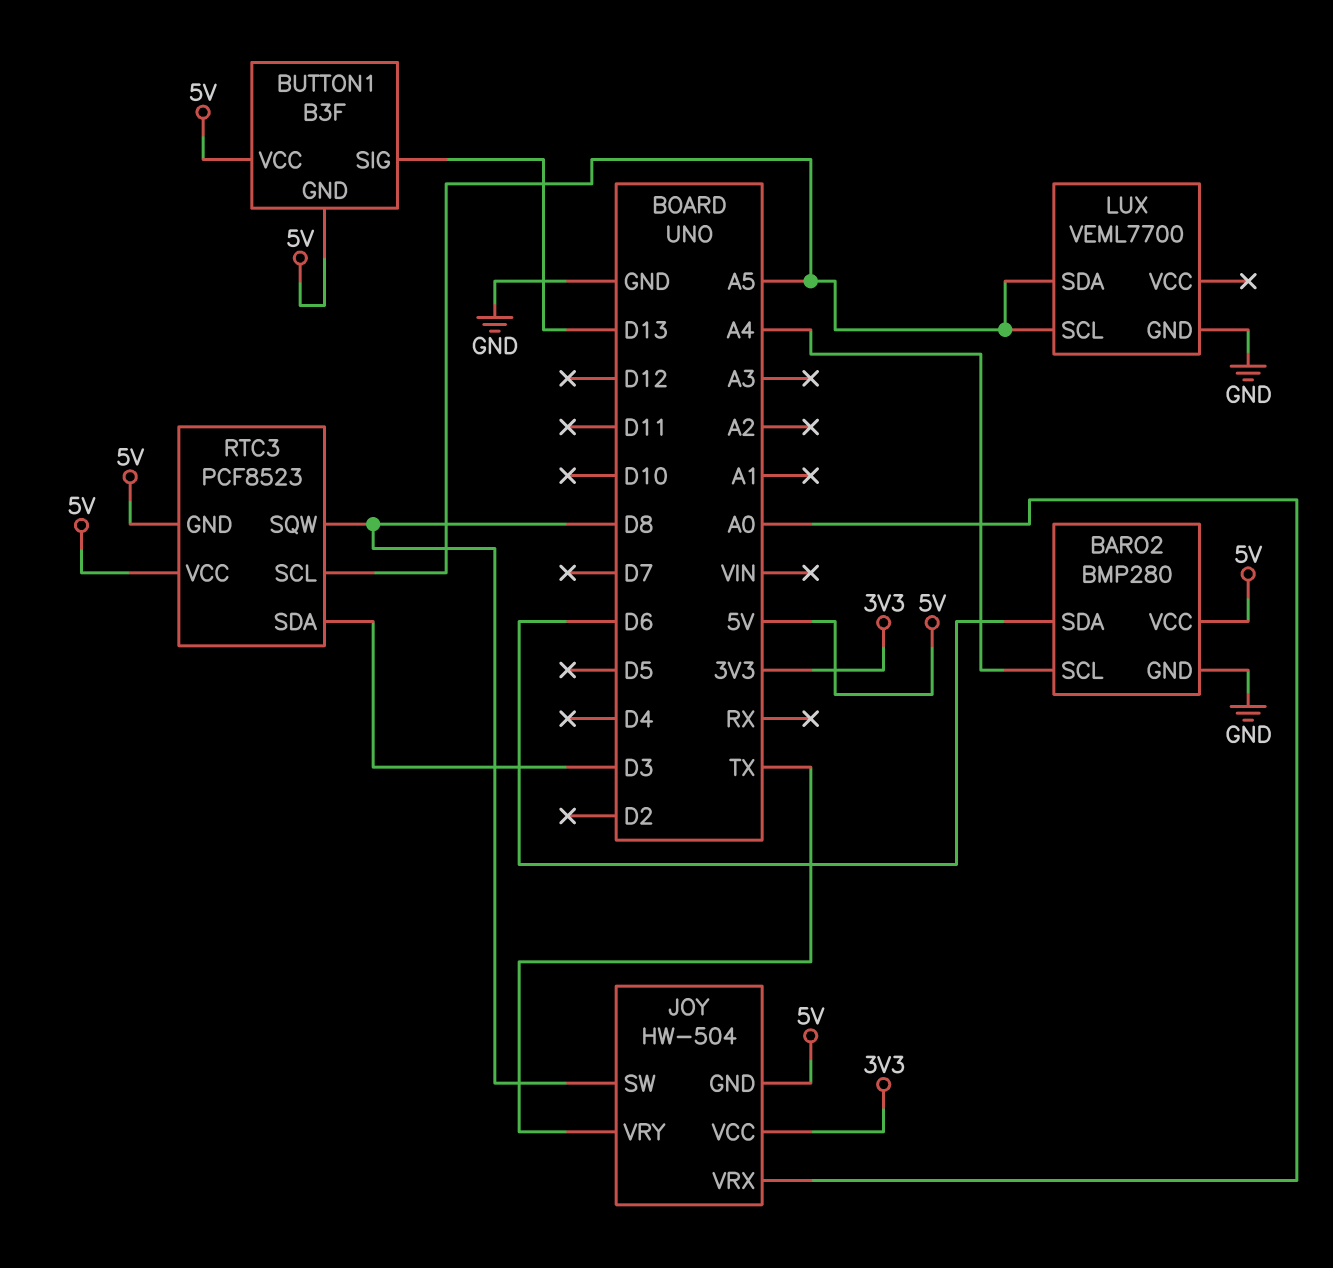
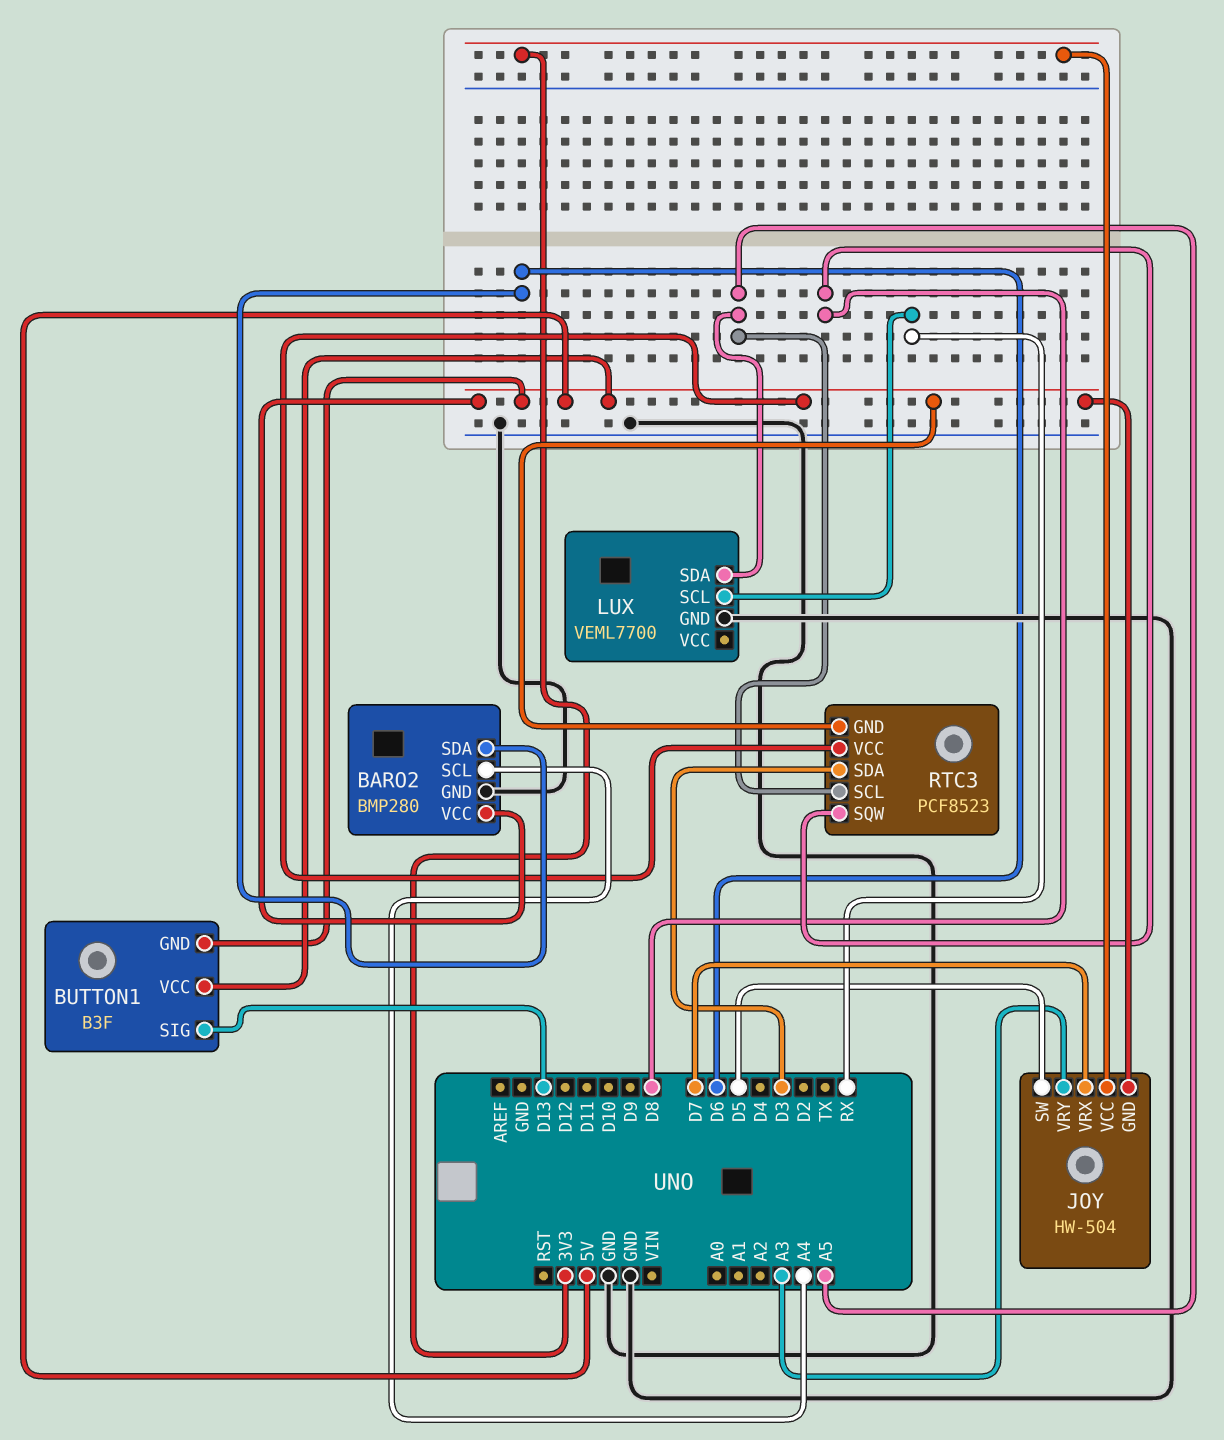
JOY pin SW: D8 -> D5
JOY pin VRX: A0 -> D7
JOY pin VRY: TX -> A3
LUX pin SCL: A5 -> RX

